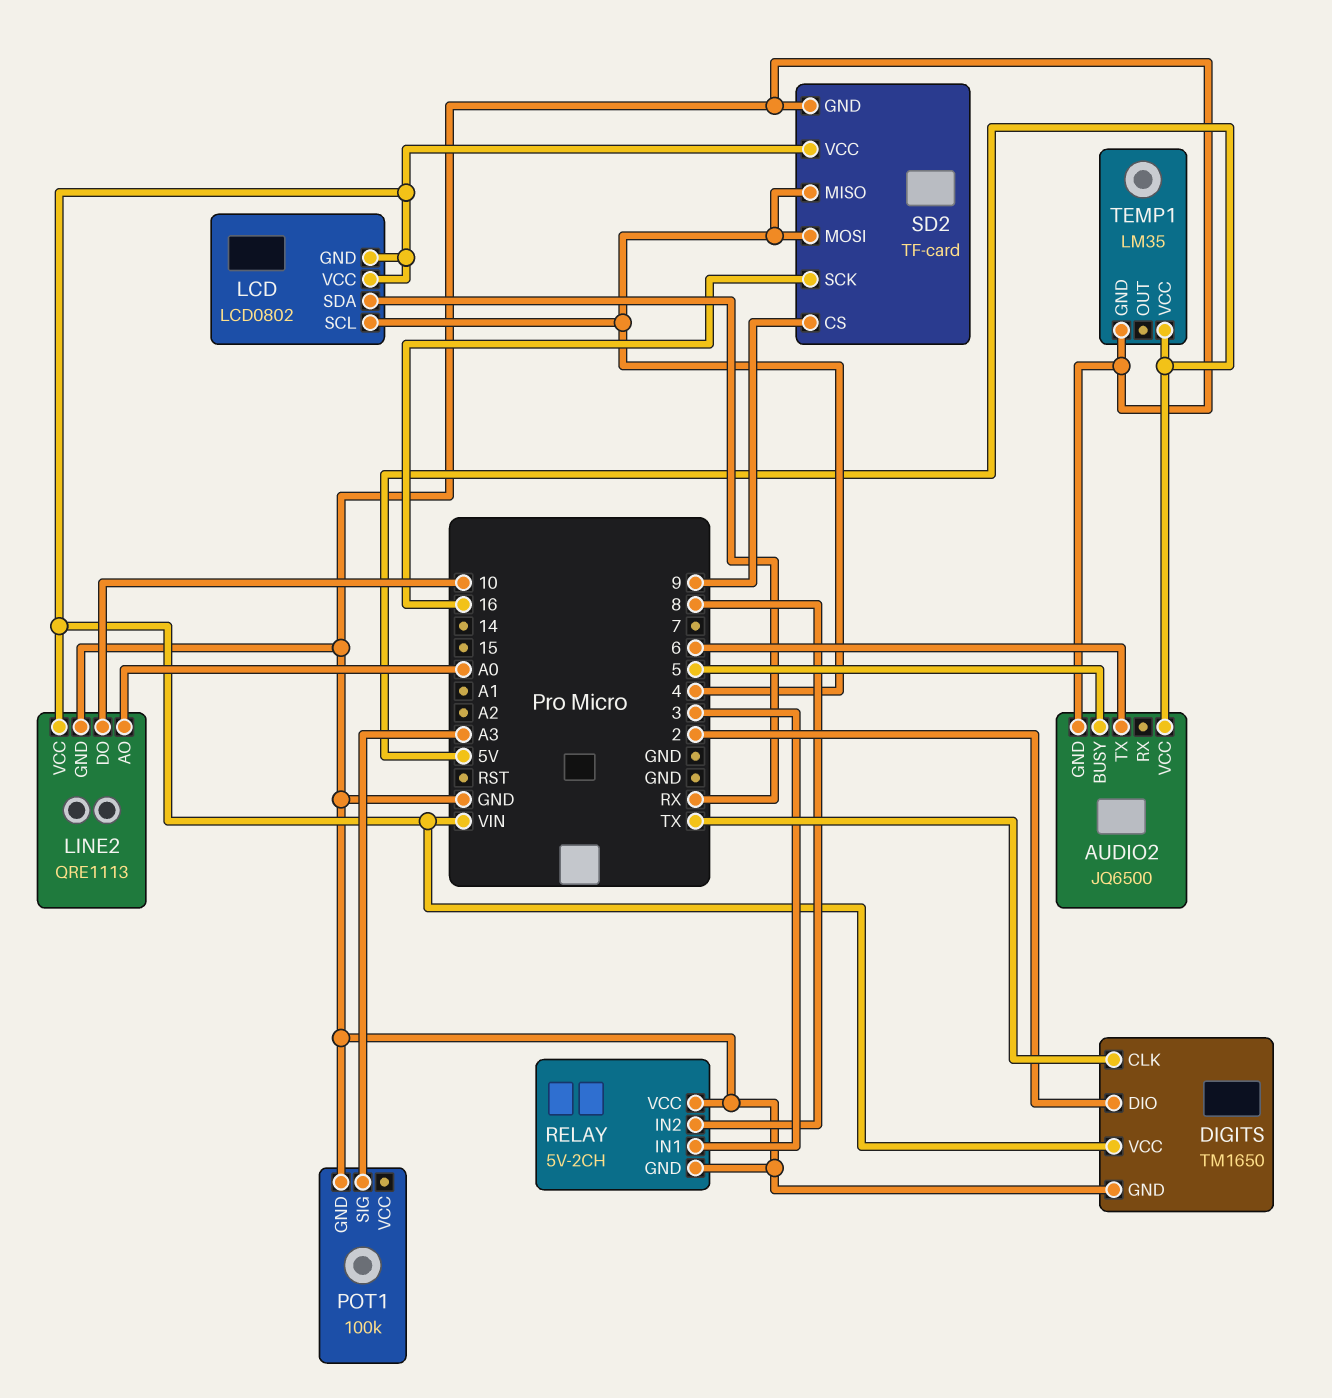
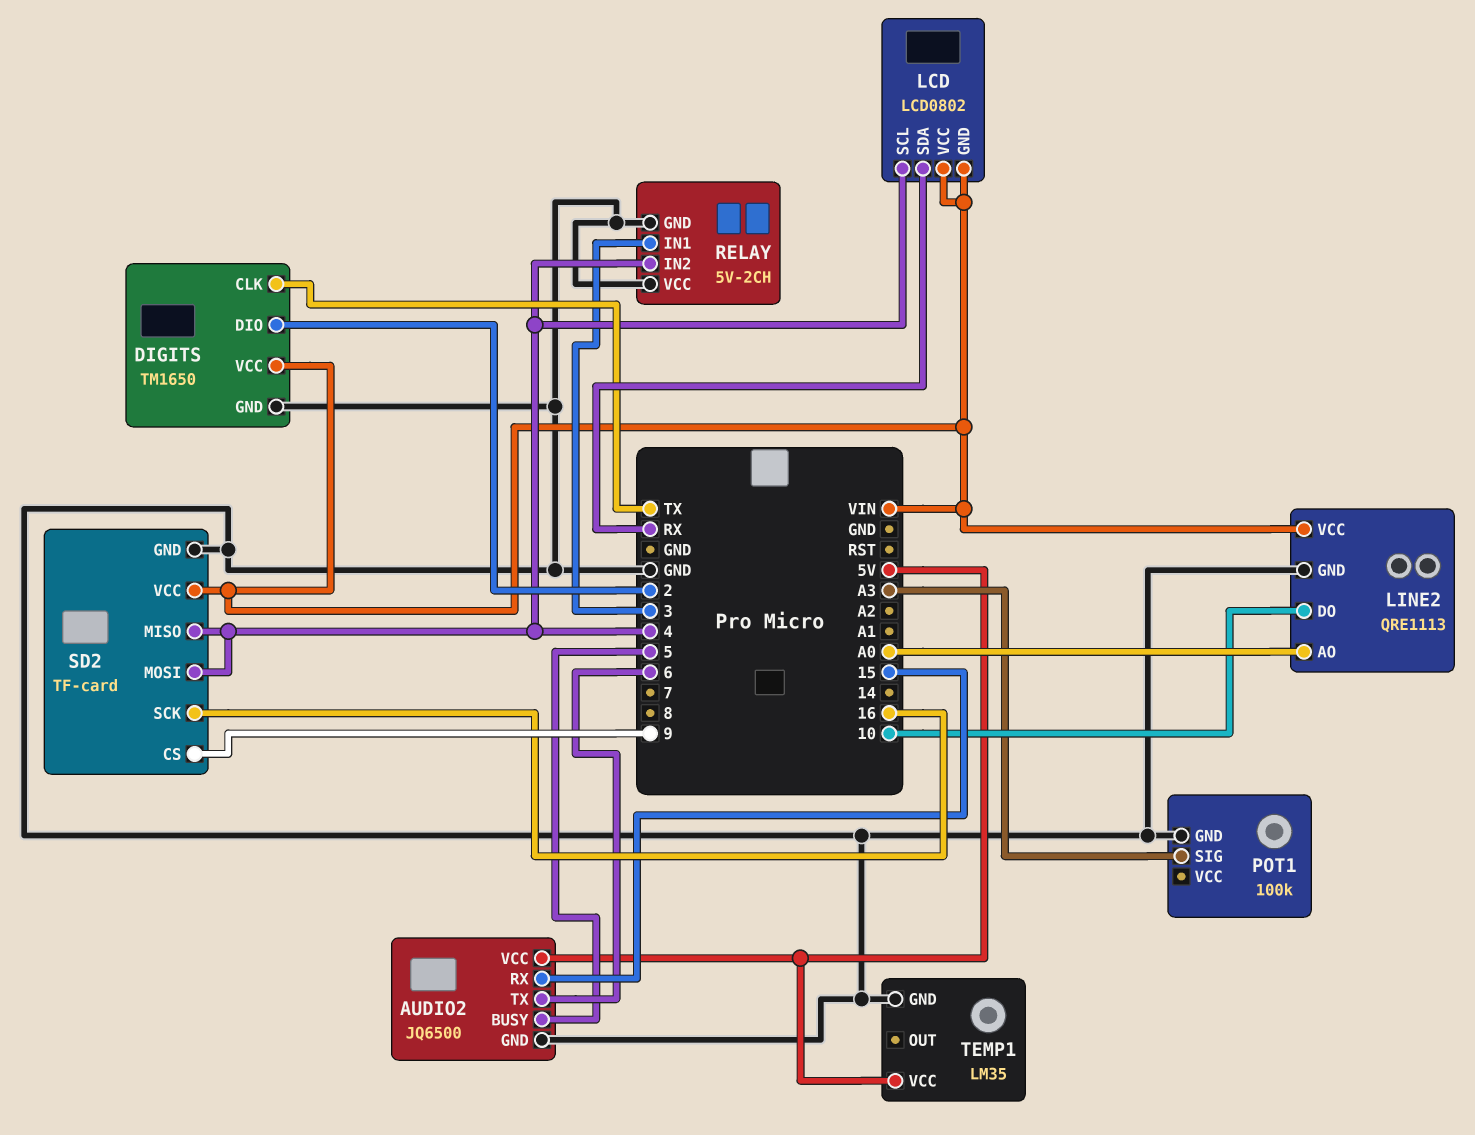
AUDIO2 pin RX: none -> 15
RELAY pin IN2: 8 -> 4

